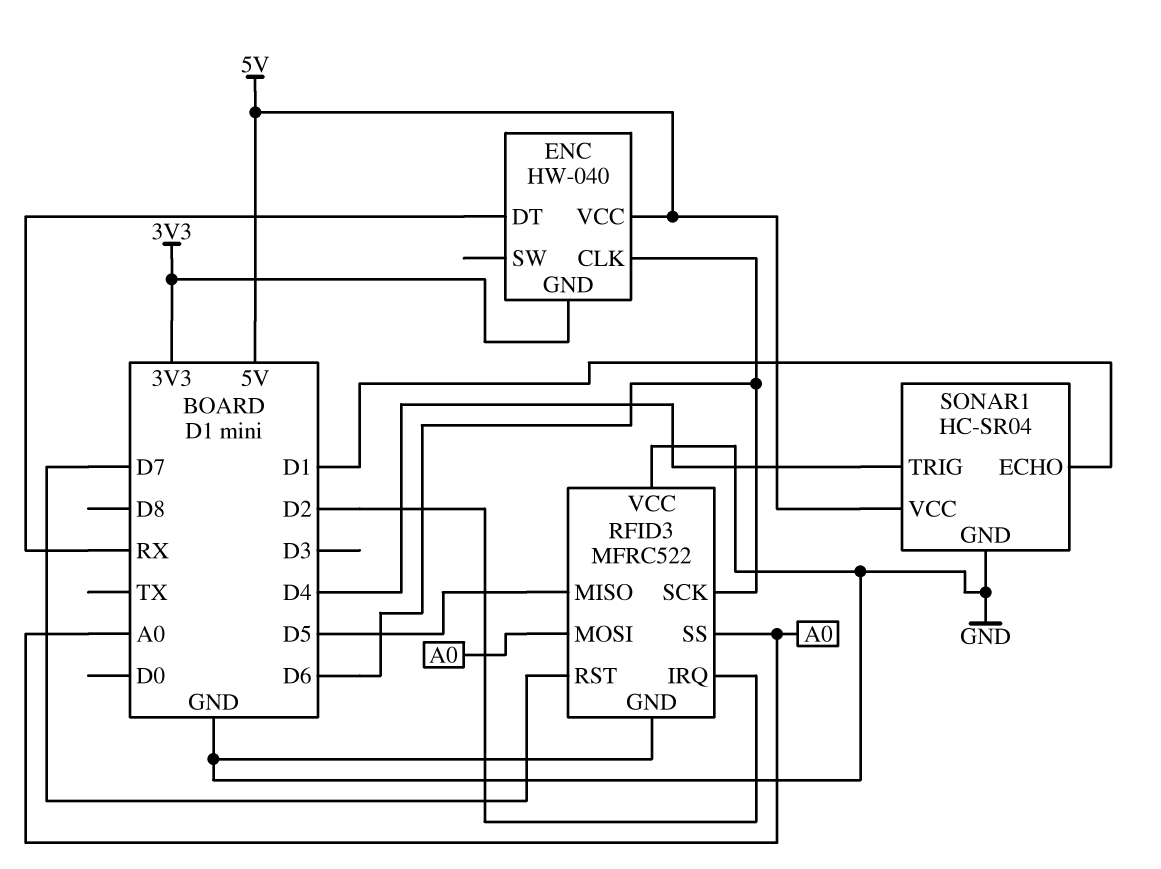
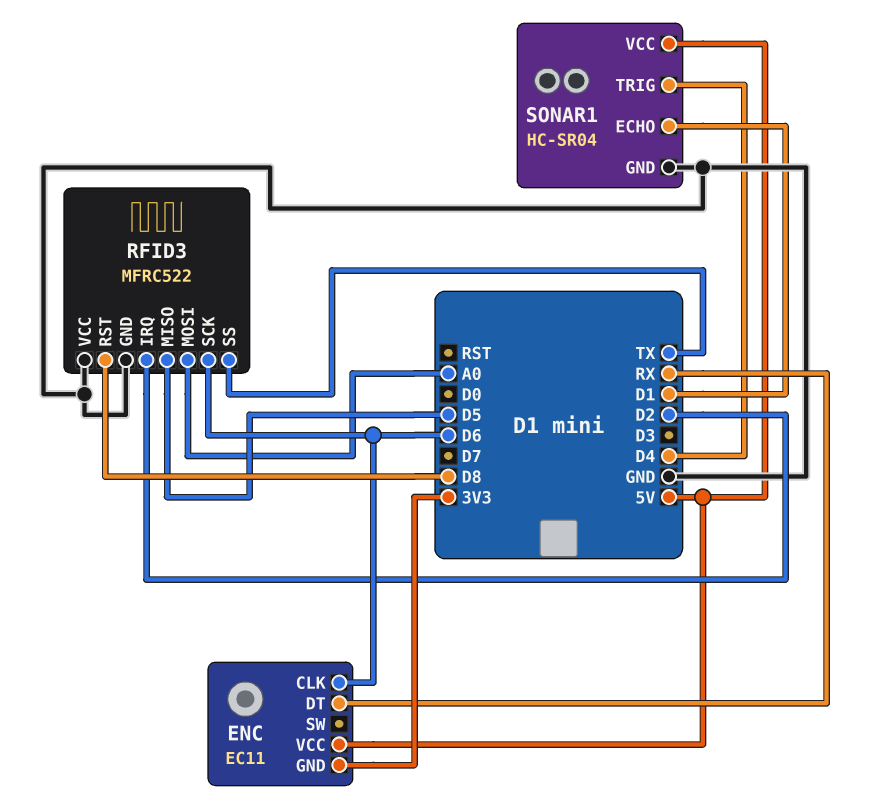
ENC: HW-040 -> EC11
RFID3 pin RST: D7 -> D8
RFID3 pin SS: A0 -> TX

